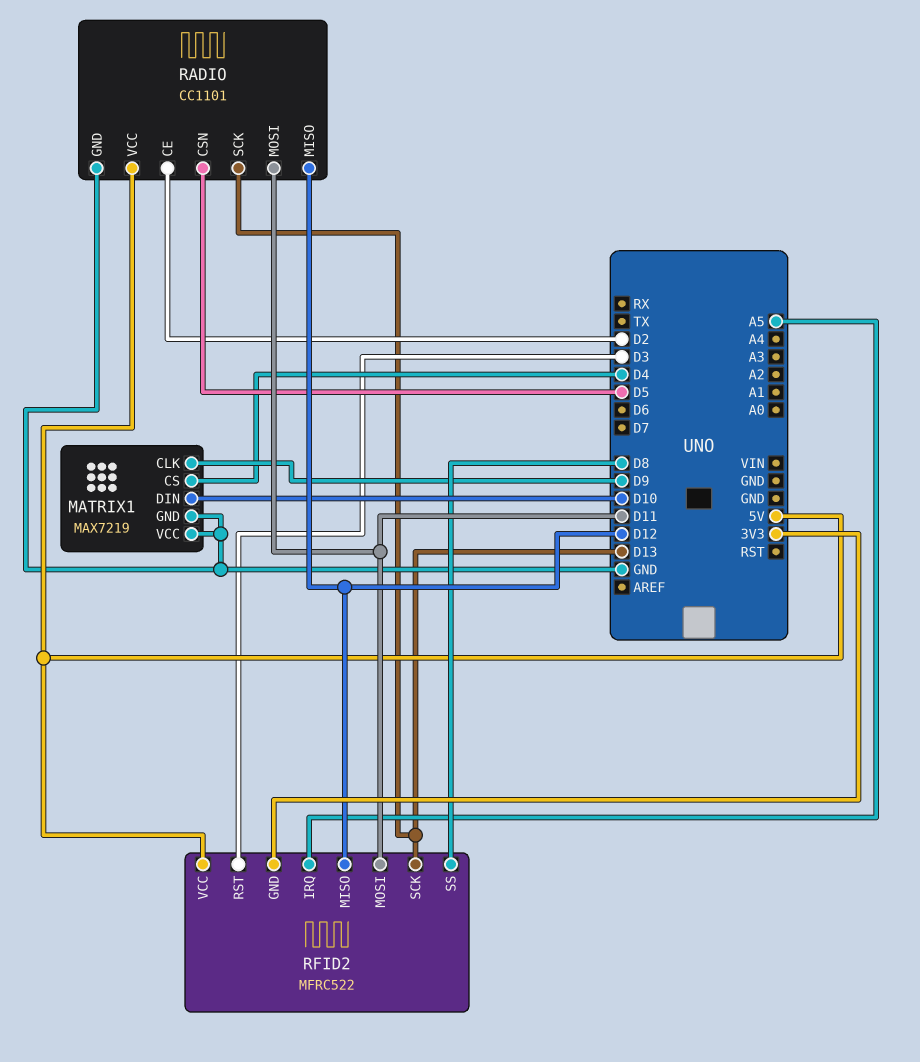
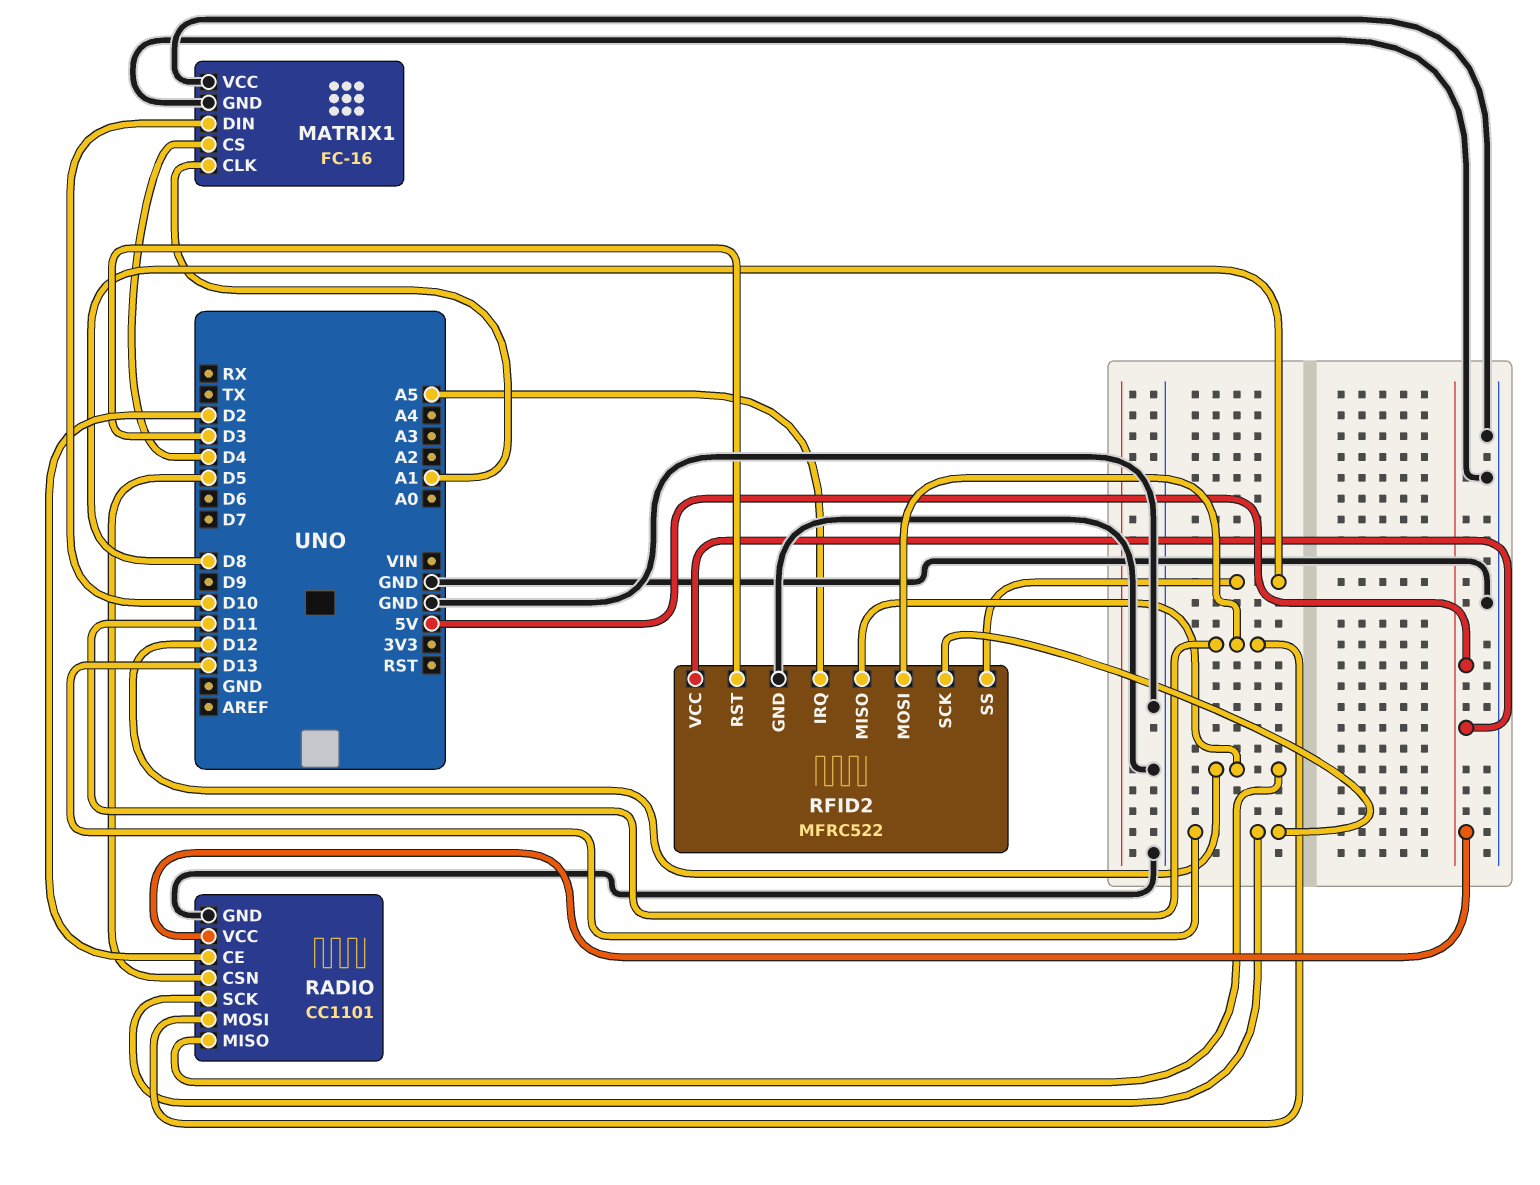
MATRIX1: MAX7219 -> FC-16
MATRIX1 pin CLK: D9 -> A1
RFID2 pin GND: 3V3 -> GND

